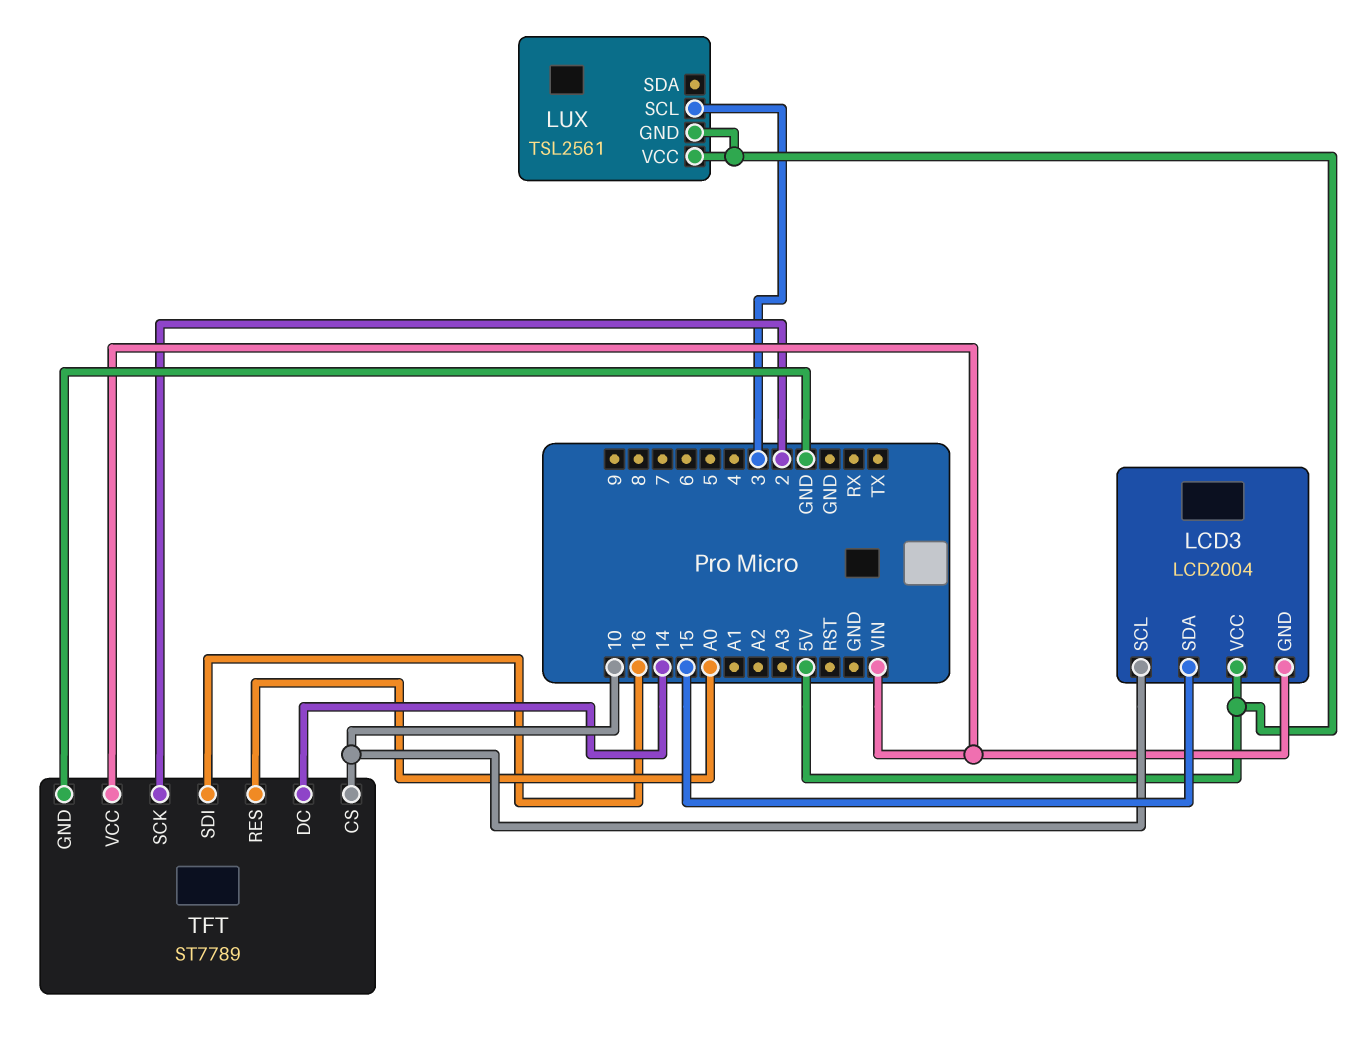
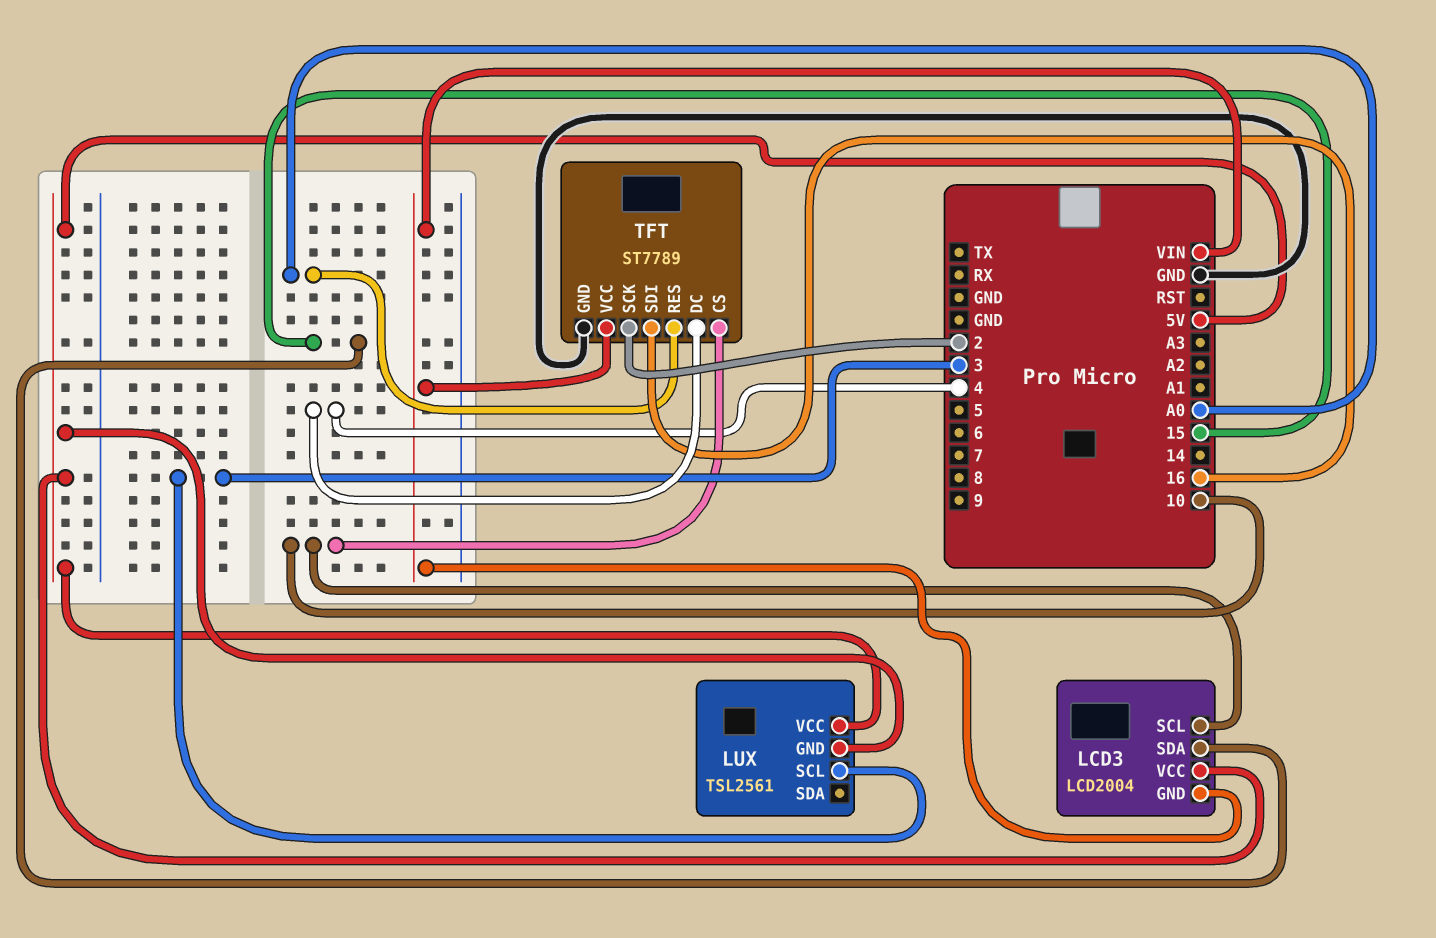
TFT pin DC: 14 -> 4

